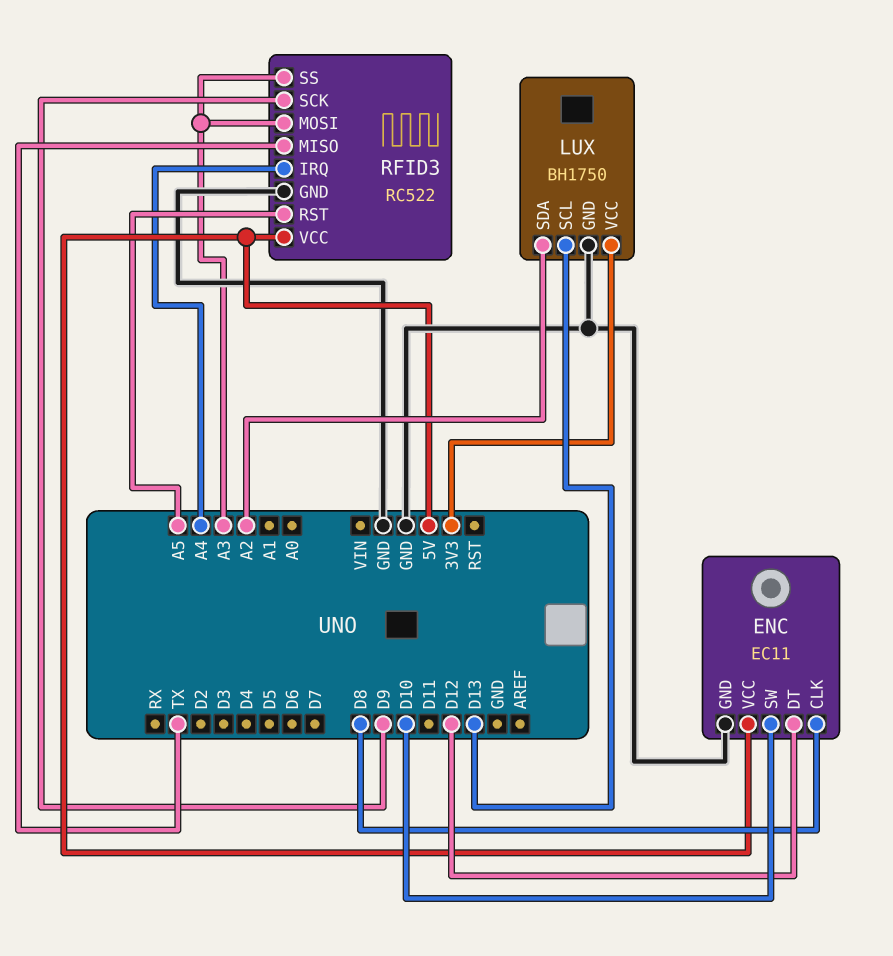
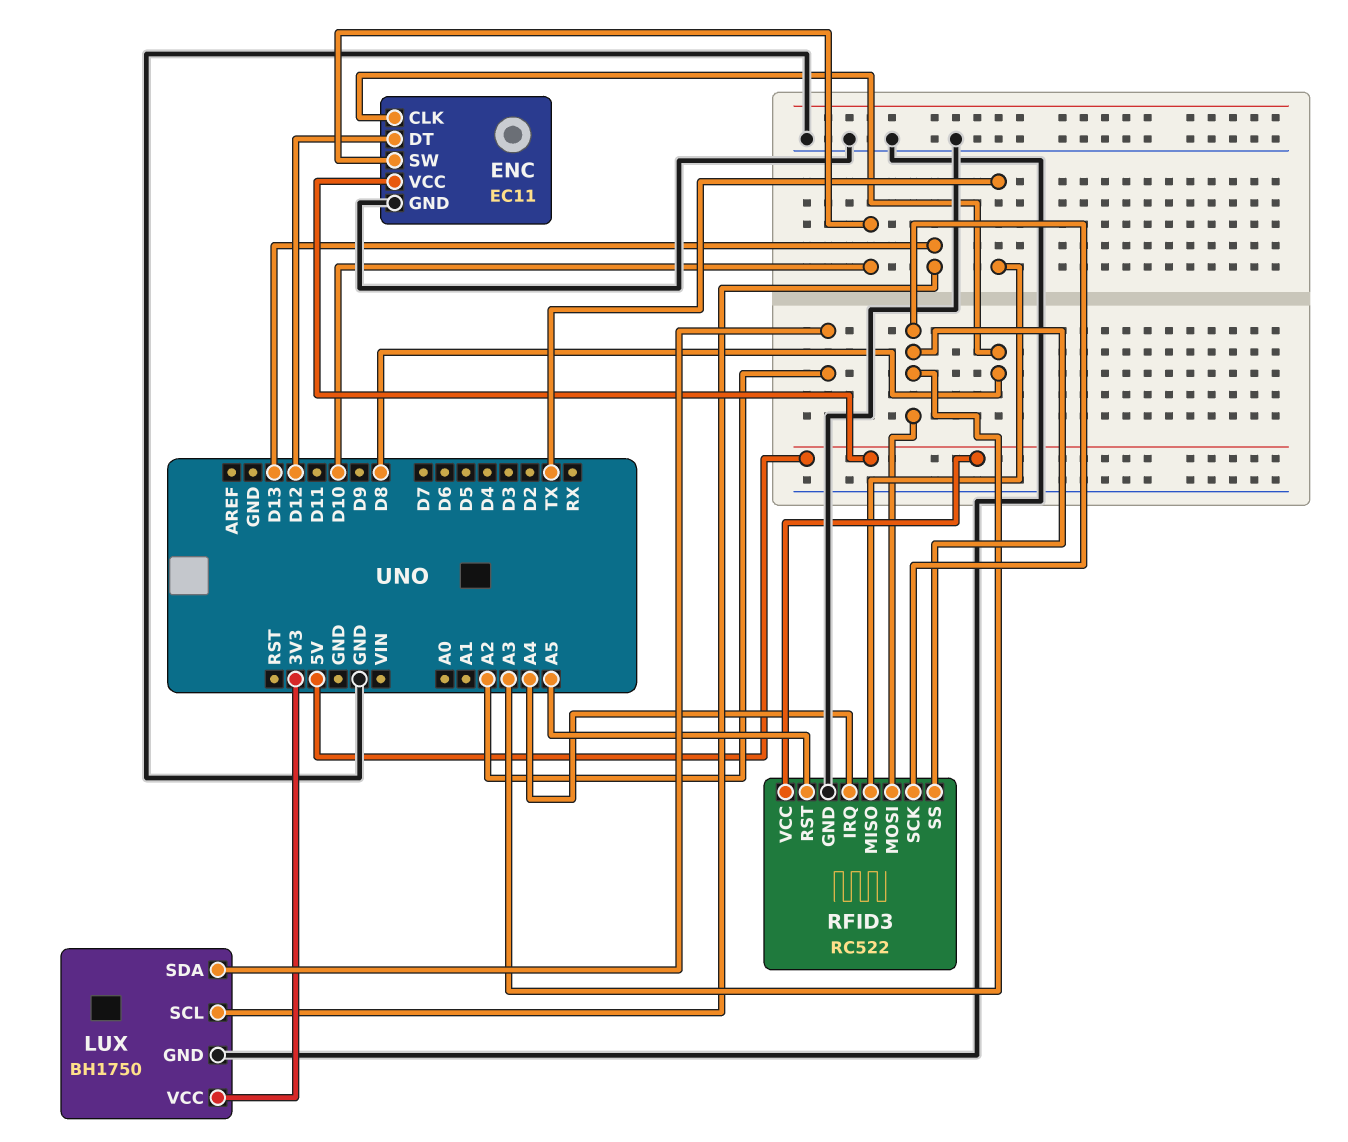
RFID3 pin SCK: D9 -> A3

